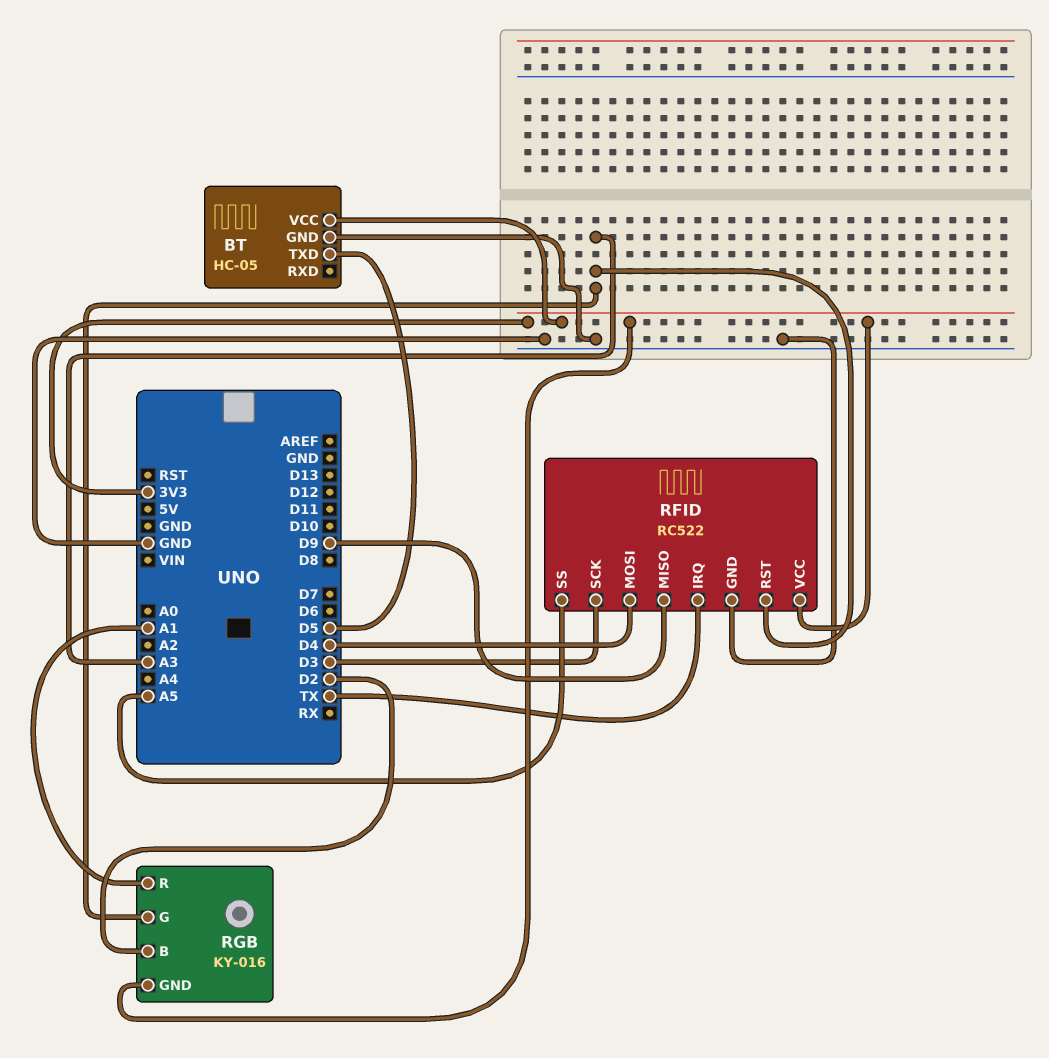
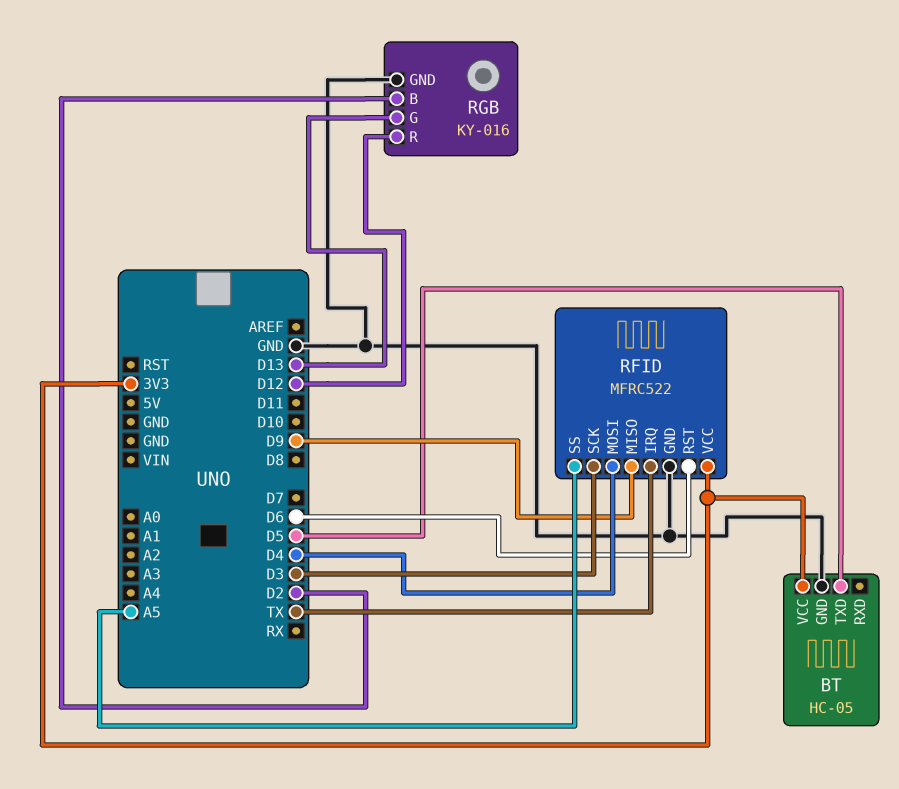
RFID: RC522 -> MFRC522
RFID pin RST: A3 -> D6
RGB pin G: A3 -> D13
RGB pin GND: 3V3 -> GND
RGB pin R: A1 -> D12

